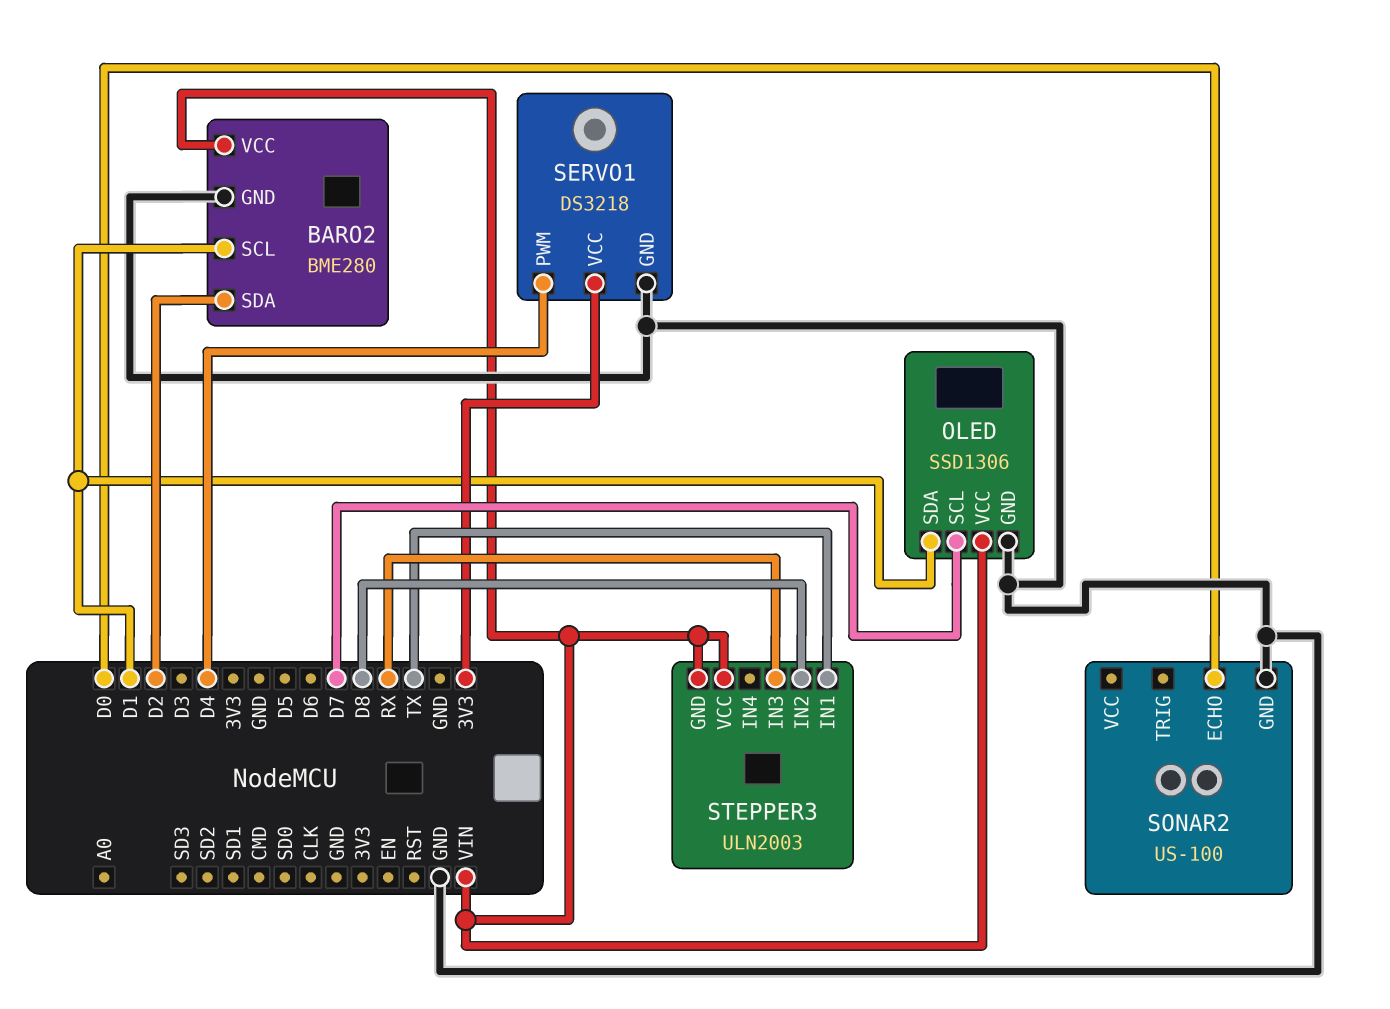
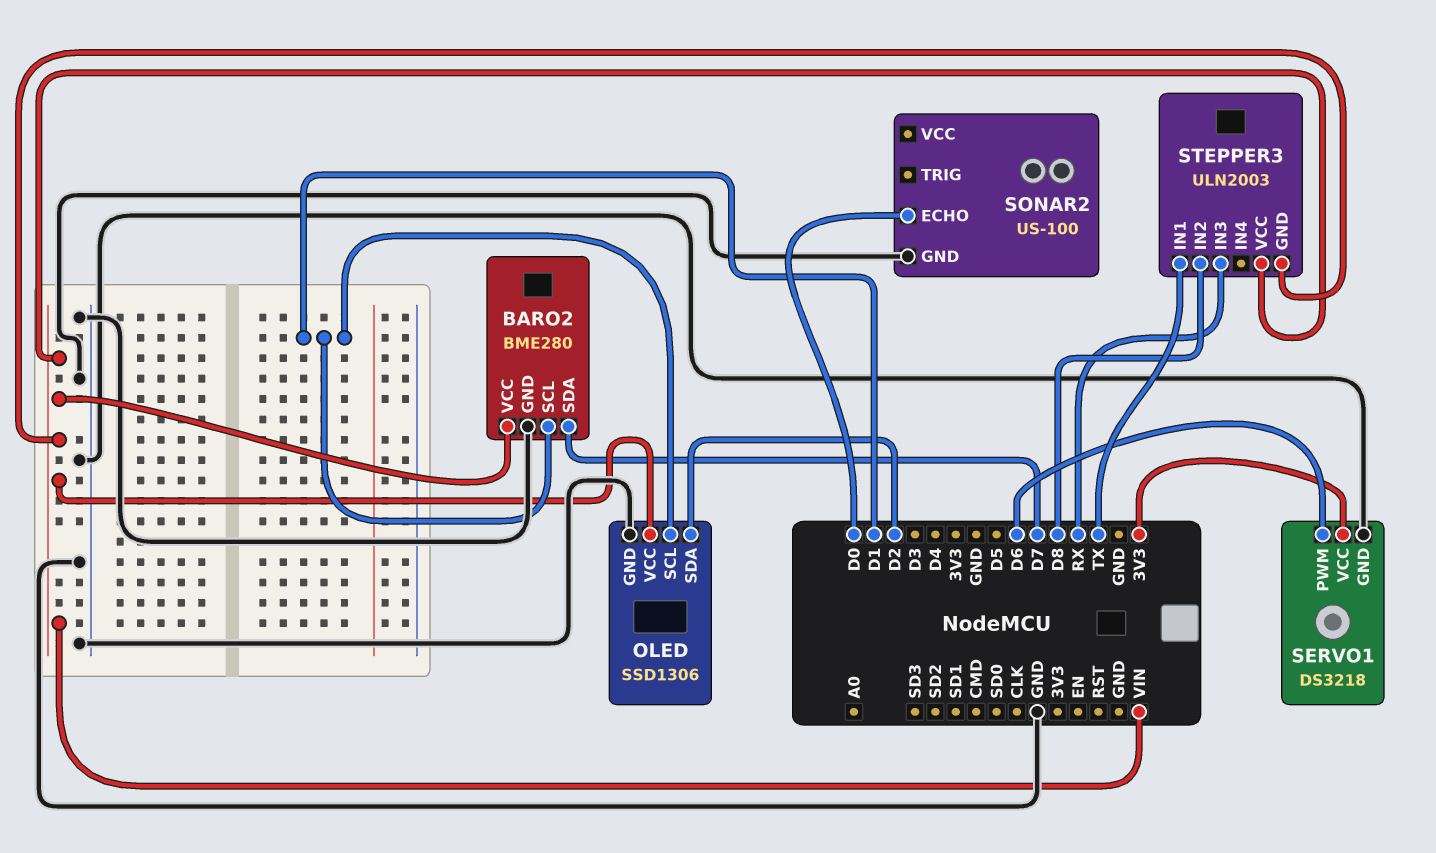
BARO2 pin SDA: D2 -> D7
OLED pin SCL: D7 -> D1
OLED pin SDA: D1 -> D2
SERVO1 pin PWM: D4 -> D6

